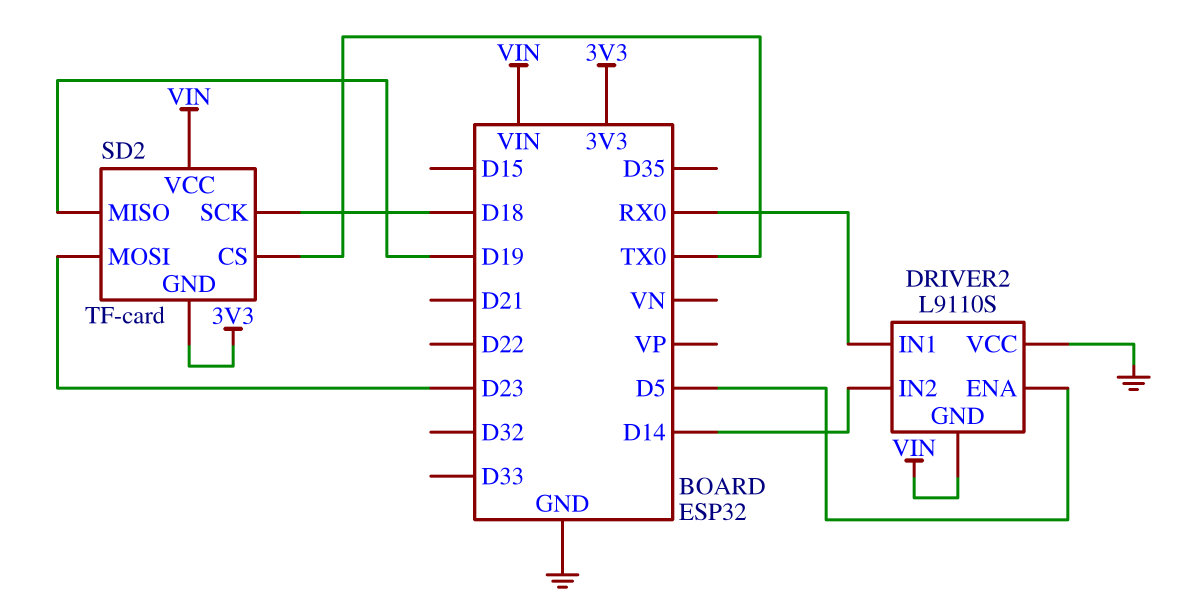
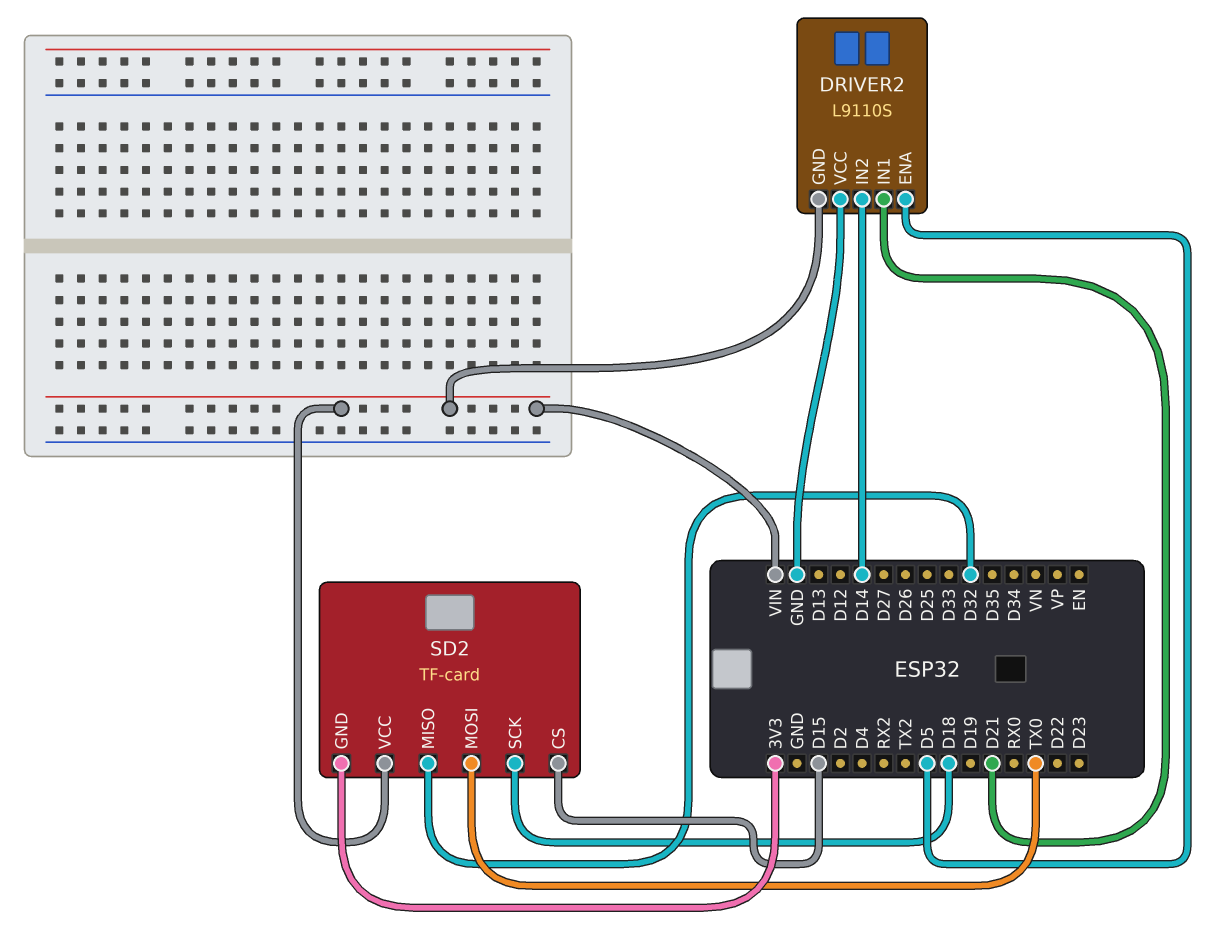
DRIVER2 pin IN1: RX0 -> D21
SD2 pin CS: TX0 -> D15
SD2 pin MISO: D19 -> D32
SD2 pin MOSI: D23 -> TX0

